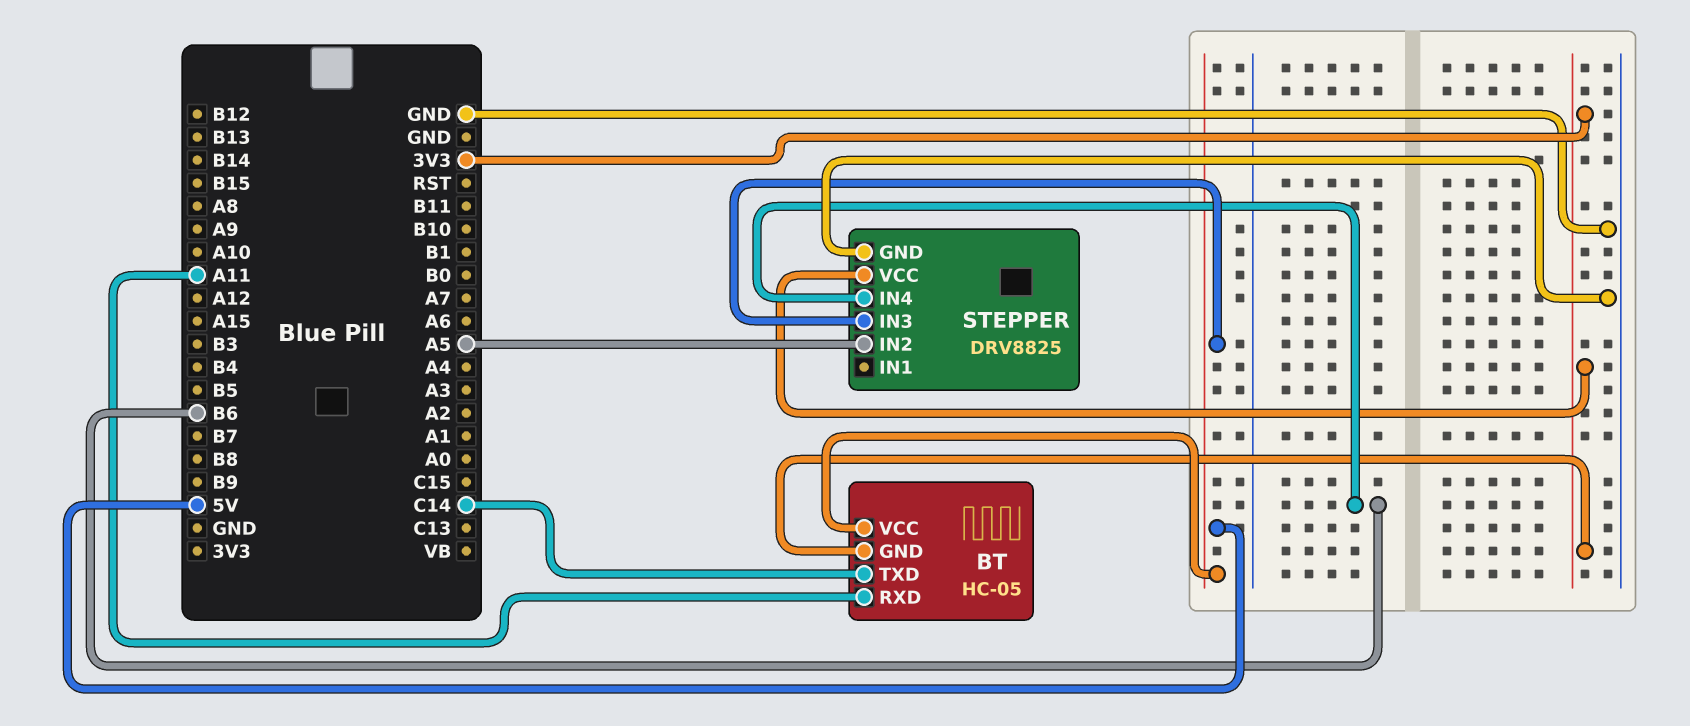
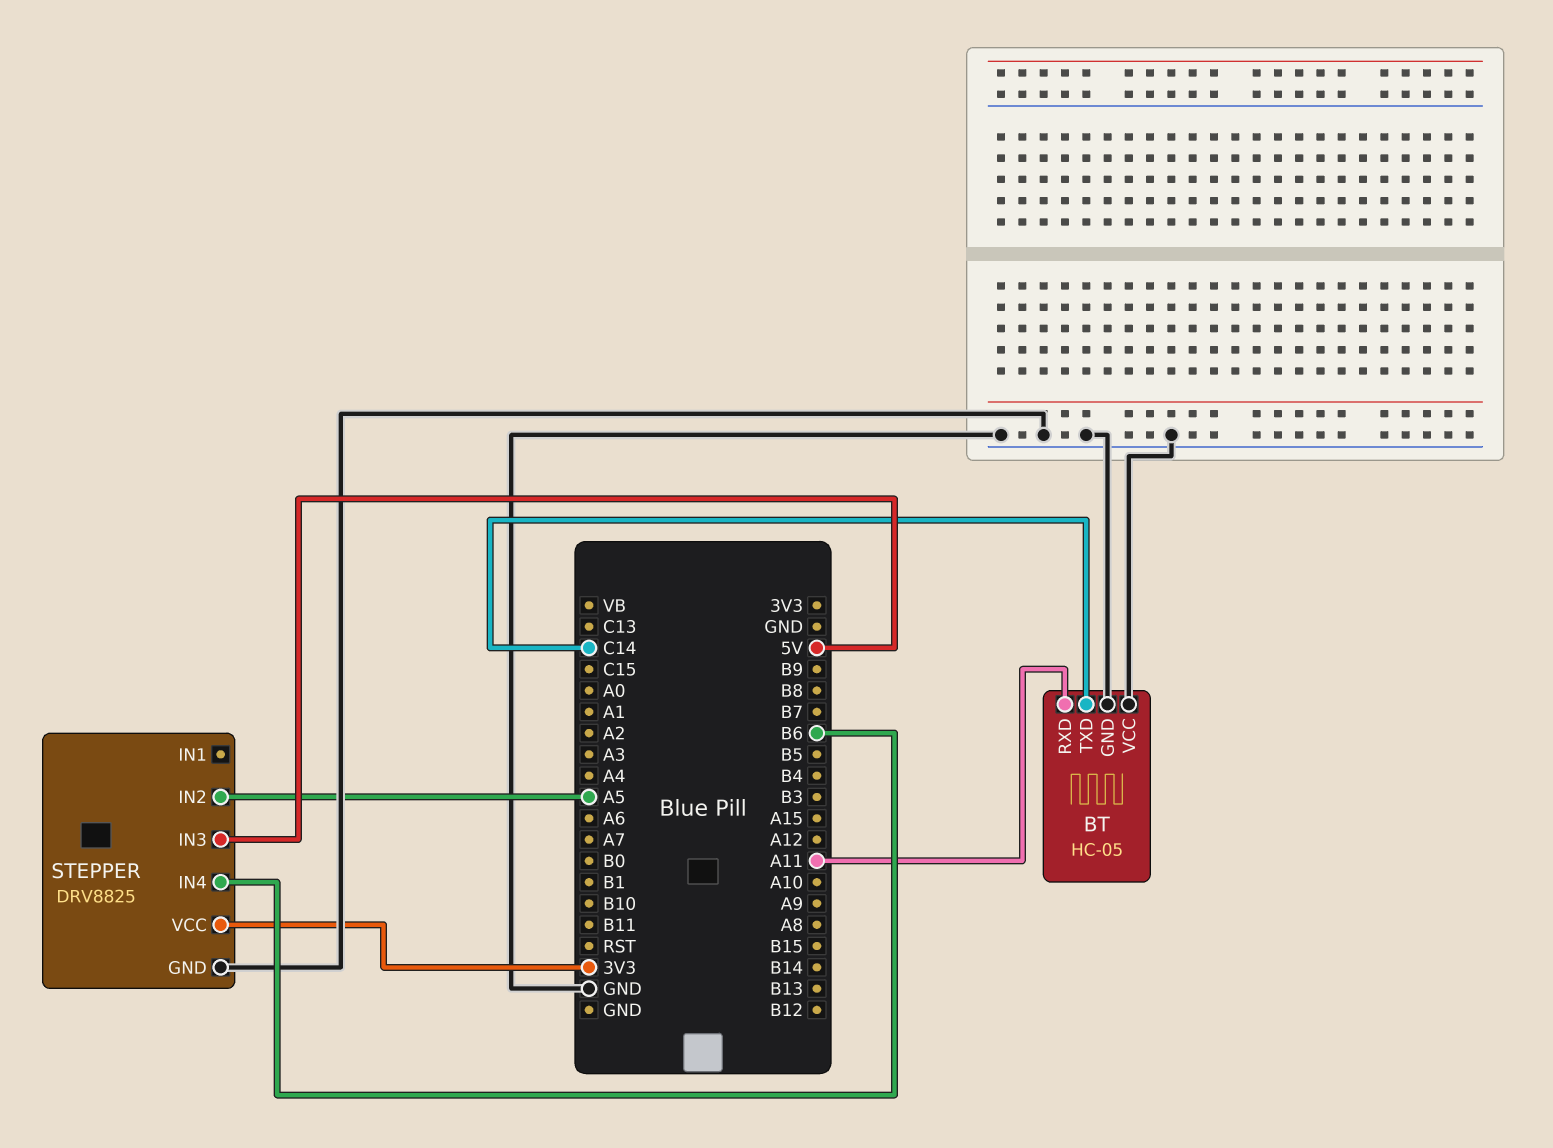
BT pin GND: 3V3 -> GND
BT pin VCC: 5V -> GND

